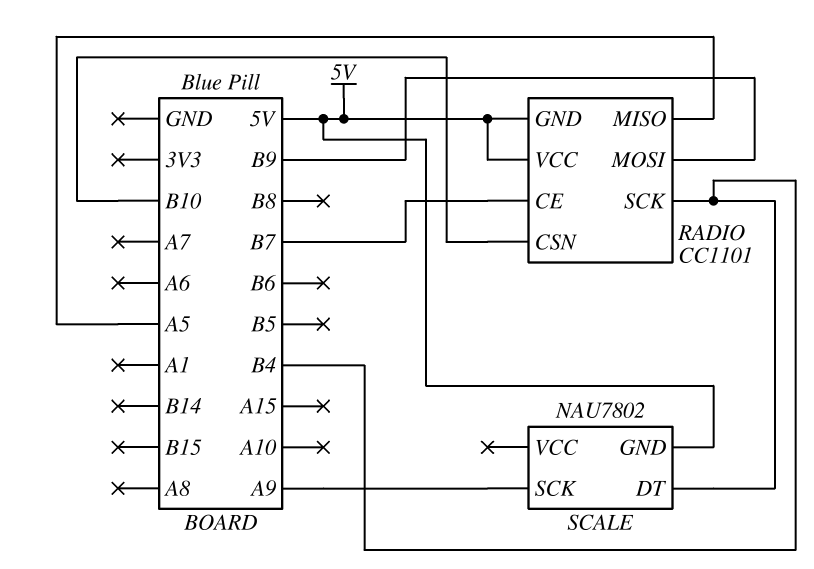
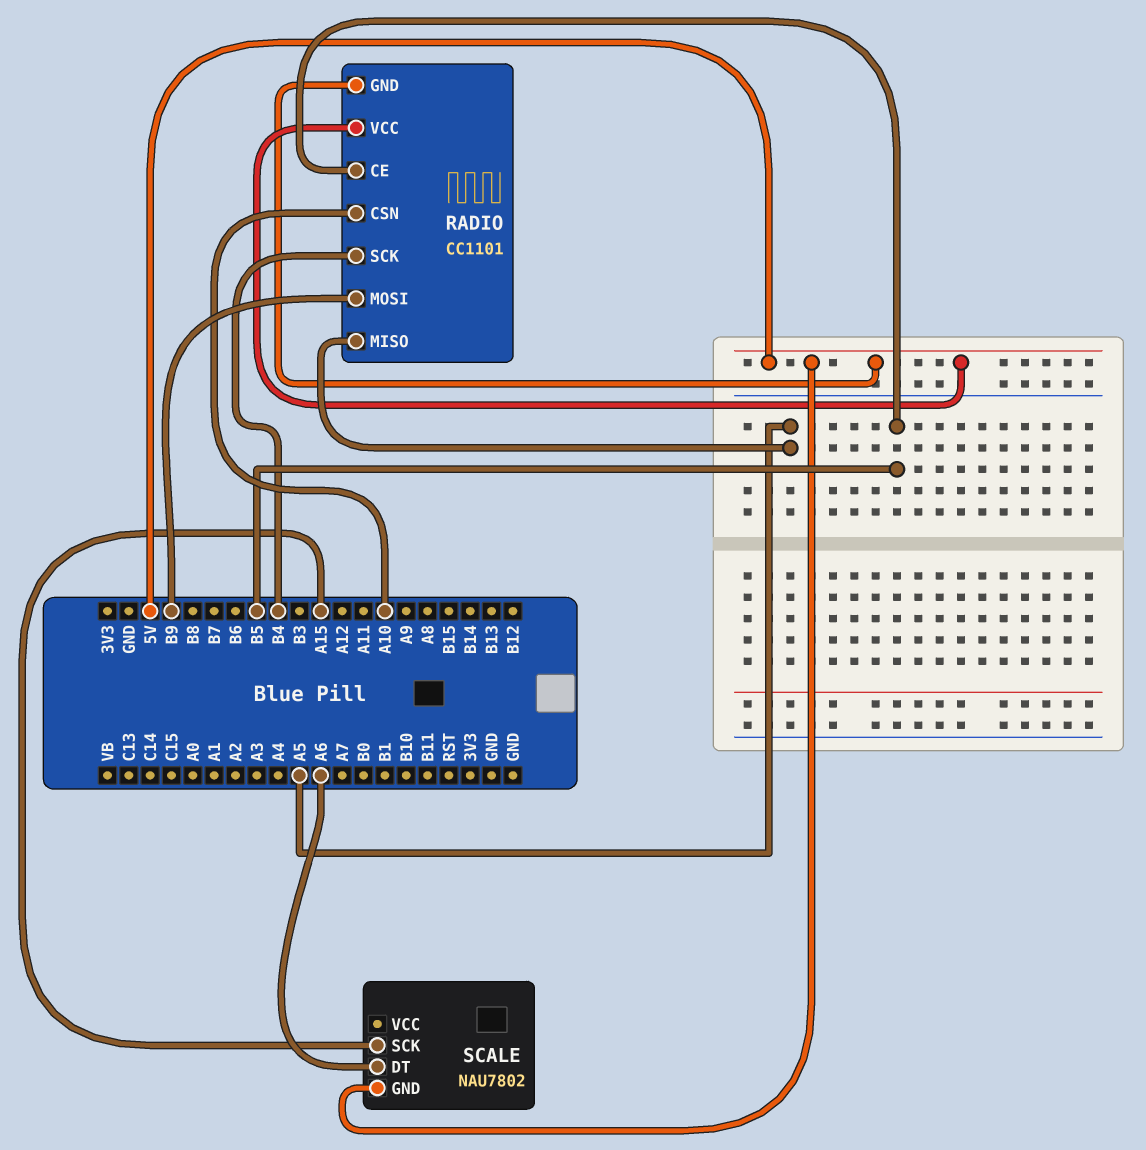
RADIO pin CE: B7 -> B5
RADIO pin CSN: B10 -> A10
SCALE pin DT: B4 -> A6
SCALE pin SCK: A9 -> A15

